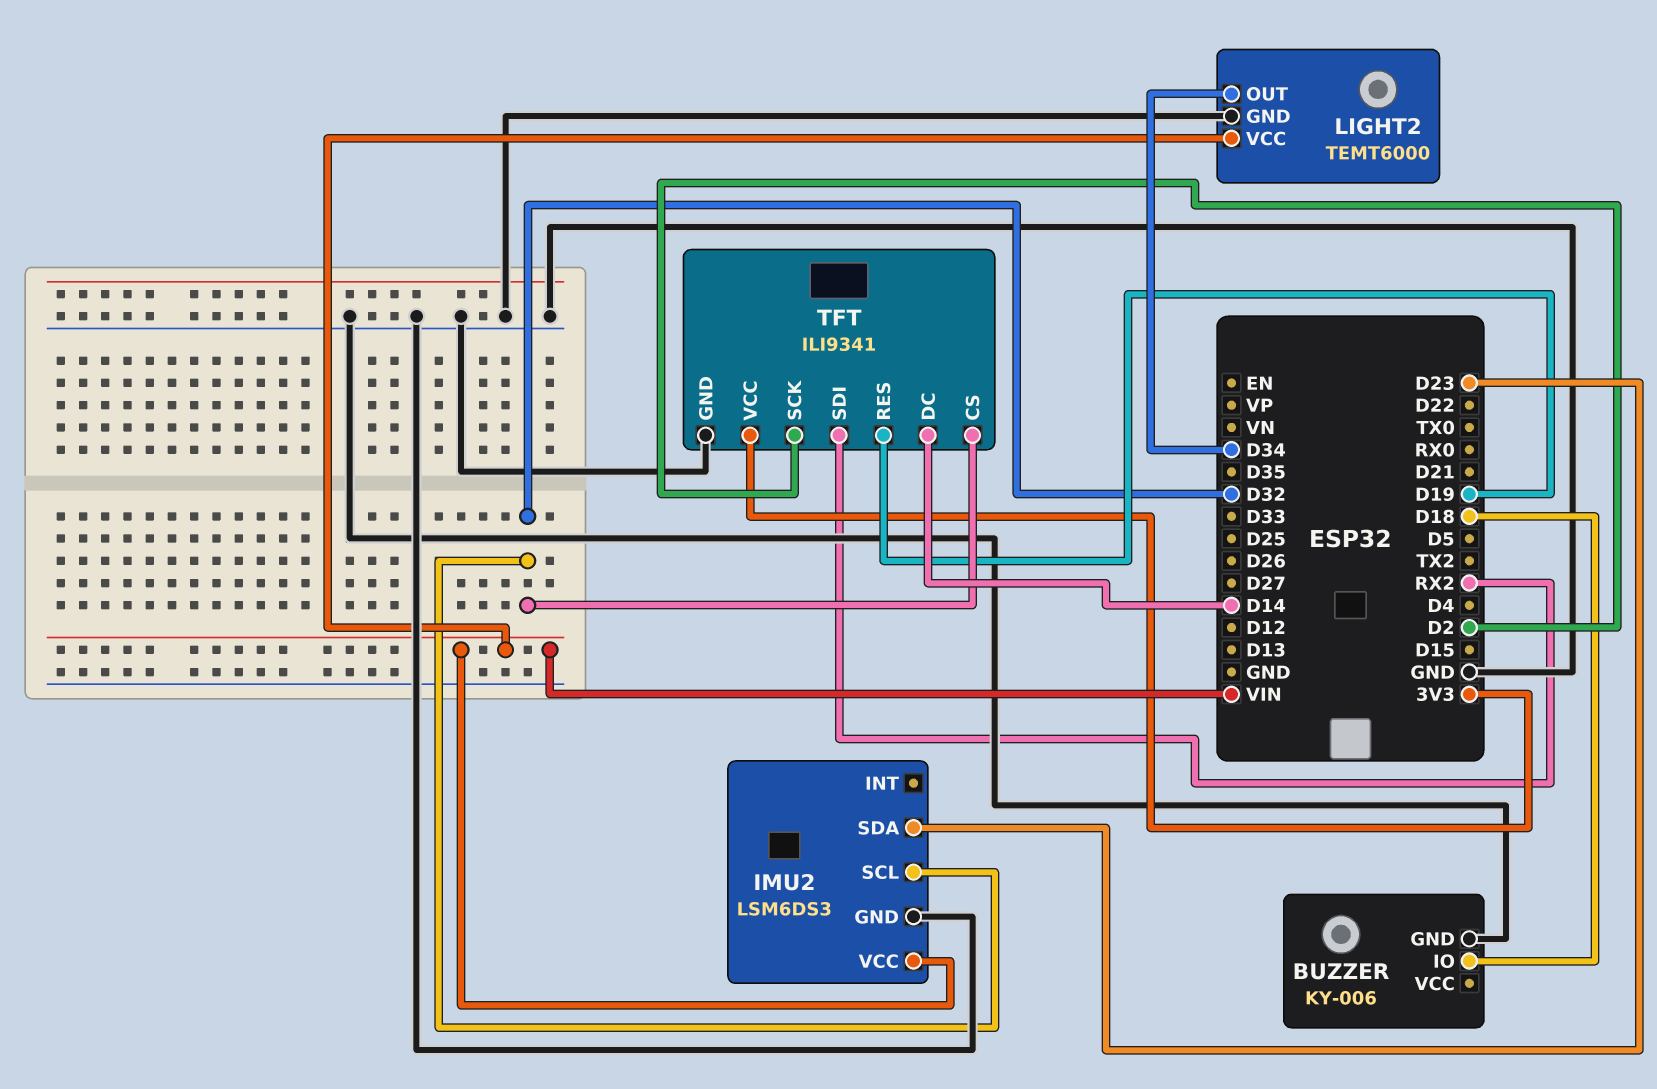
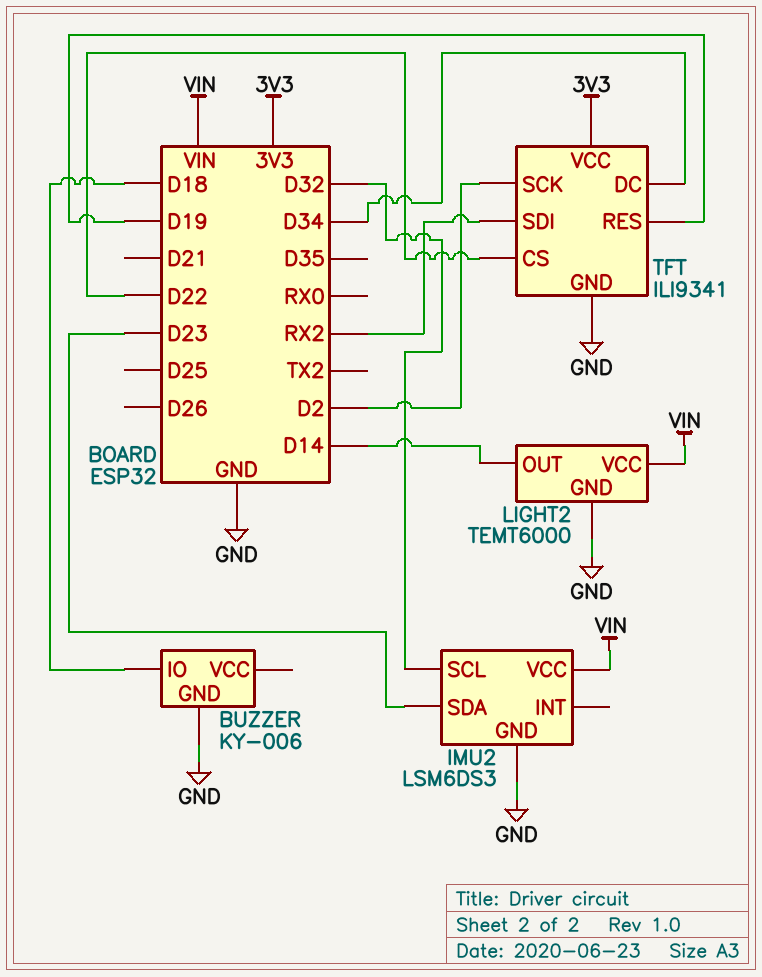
LIGHT2 pin OUT: D34 -> D14
TFT pin CS: D32 -> D22
TFT pin DC: D14 -> D34

